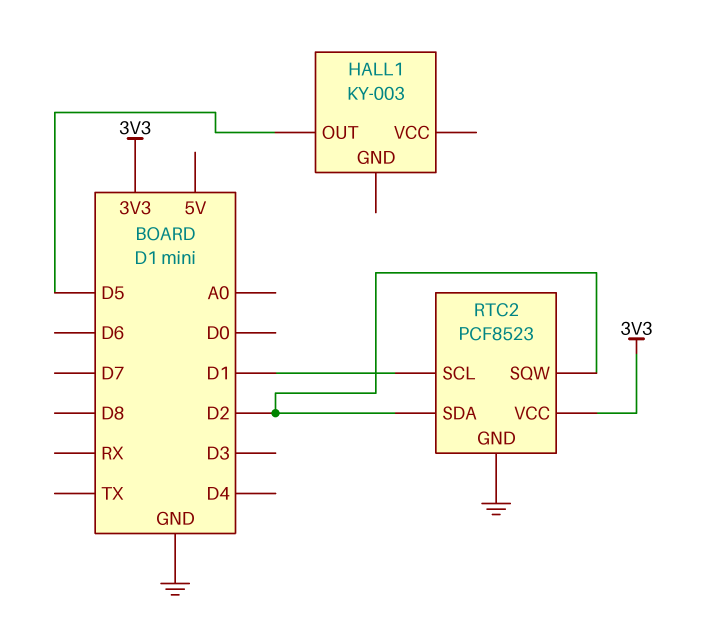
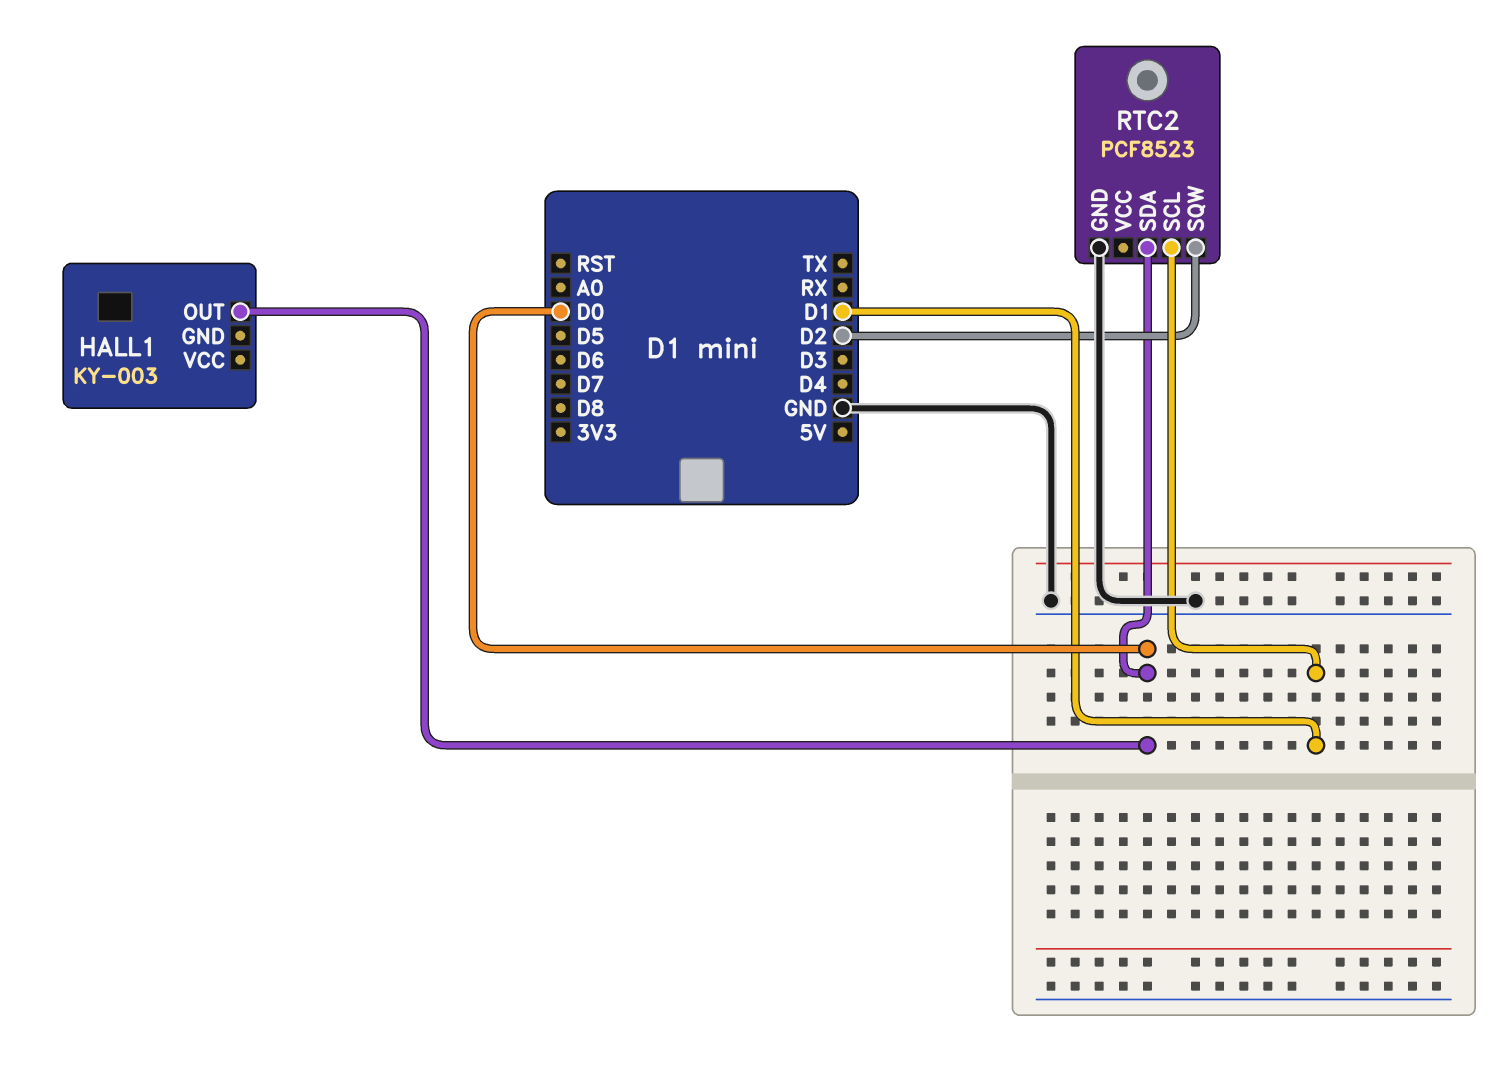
HALL1 pin OUT: D5 -> D0
RTC2 pin SDA: D2 -> D0
RTC2 pin VCC: 3V3 -> none

